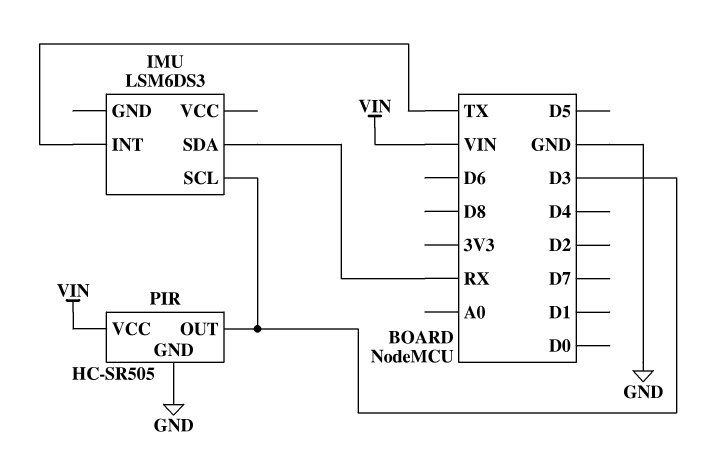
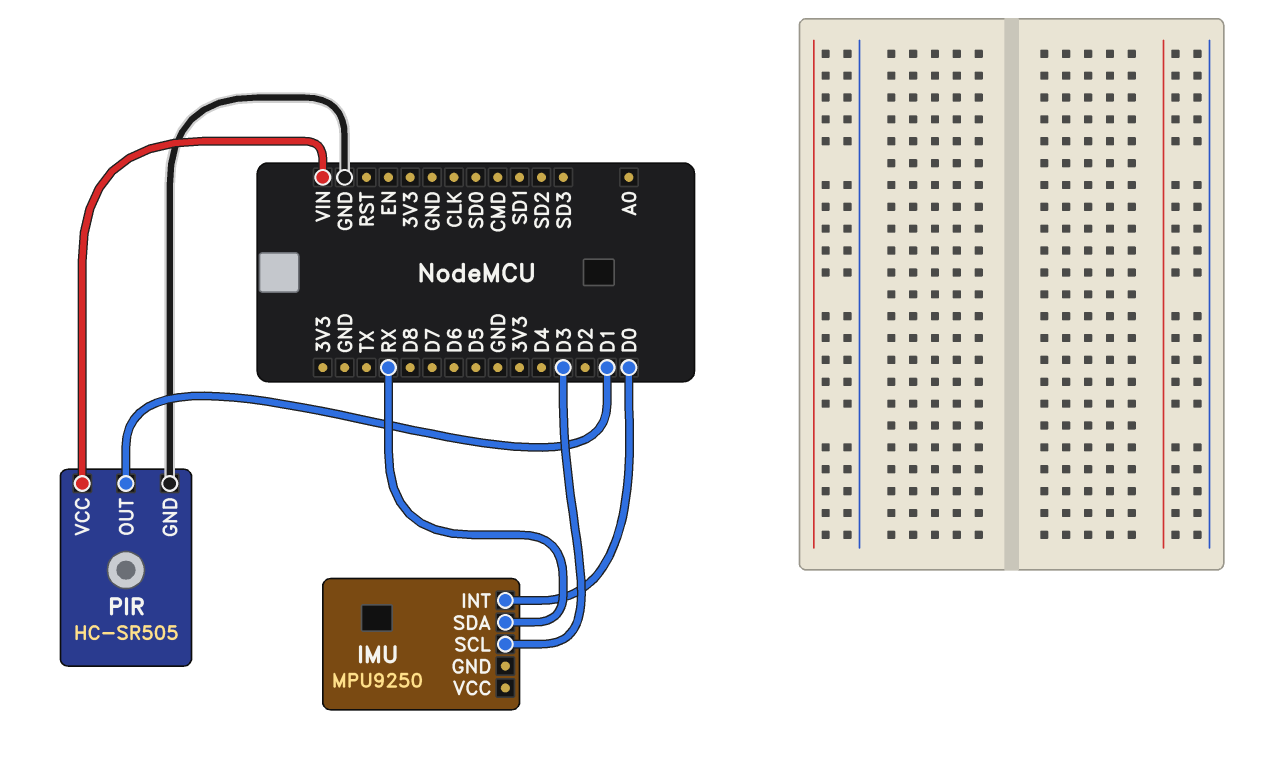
IMU: LSM6DS3 -> MPU9250
IMU pin INT: TX -> D0
PIR pin OUT: D3 -> D1

